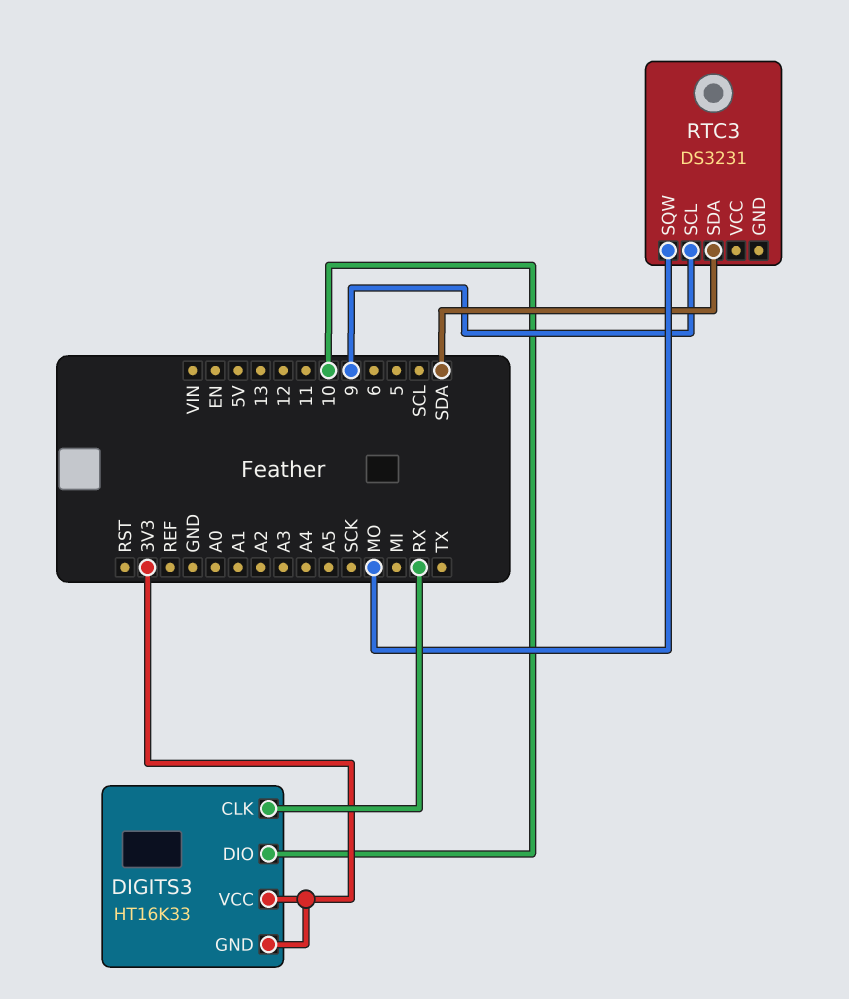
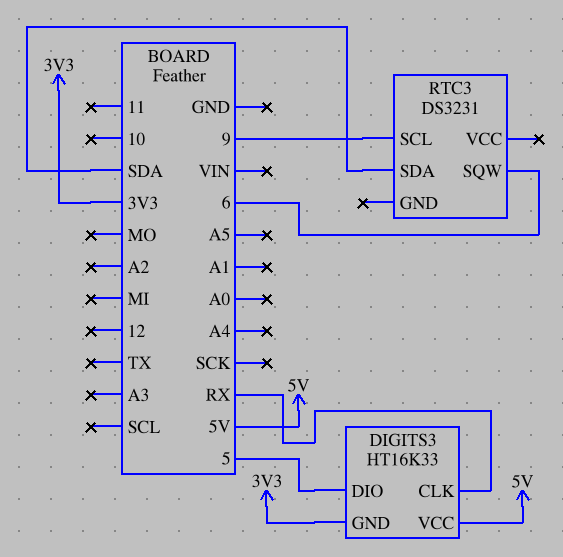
DIGITS3 pin DIO: 10 -> 5
DIGITS3 pin VCC: 3V3 -> 5V
RTC3 pin SQW: MO -> 6

